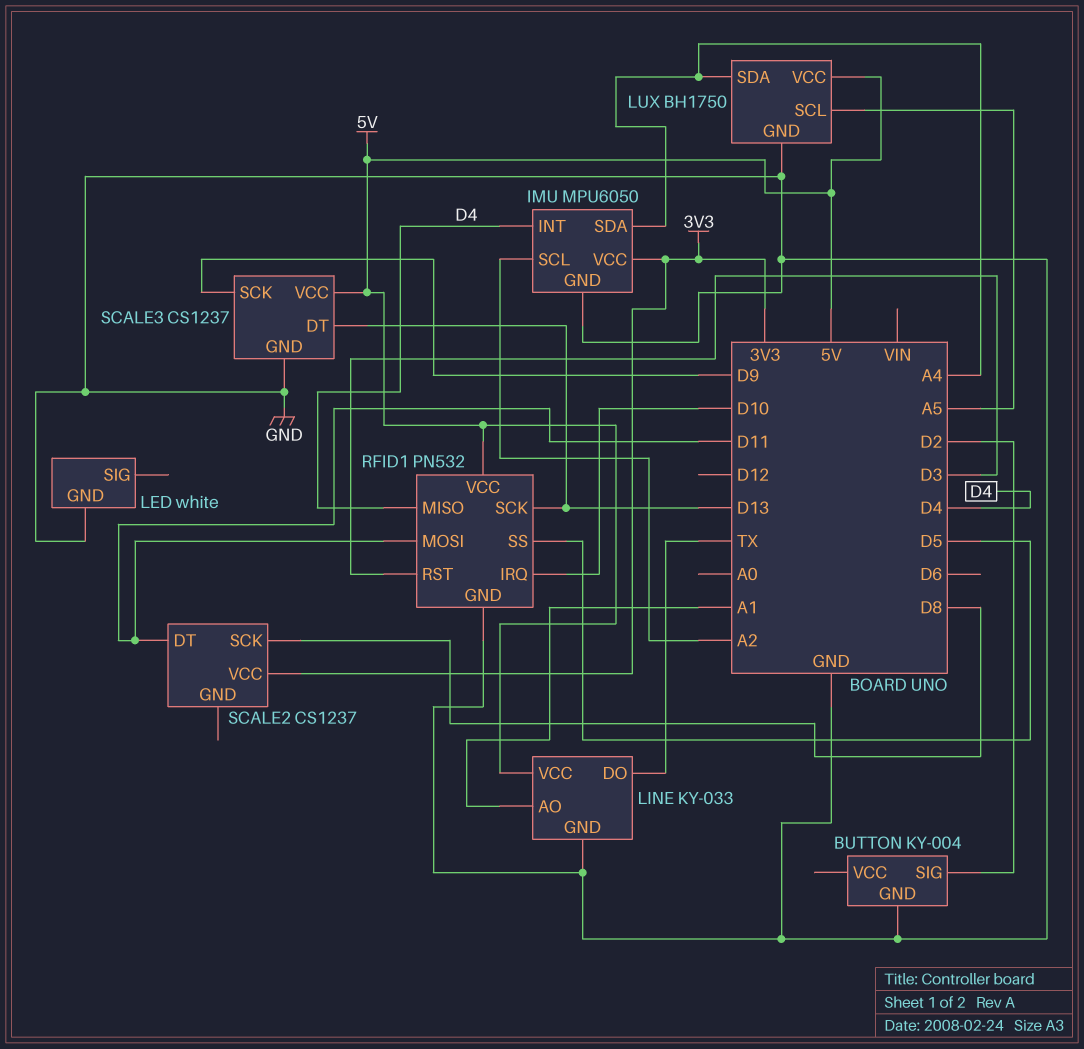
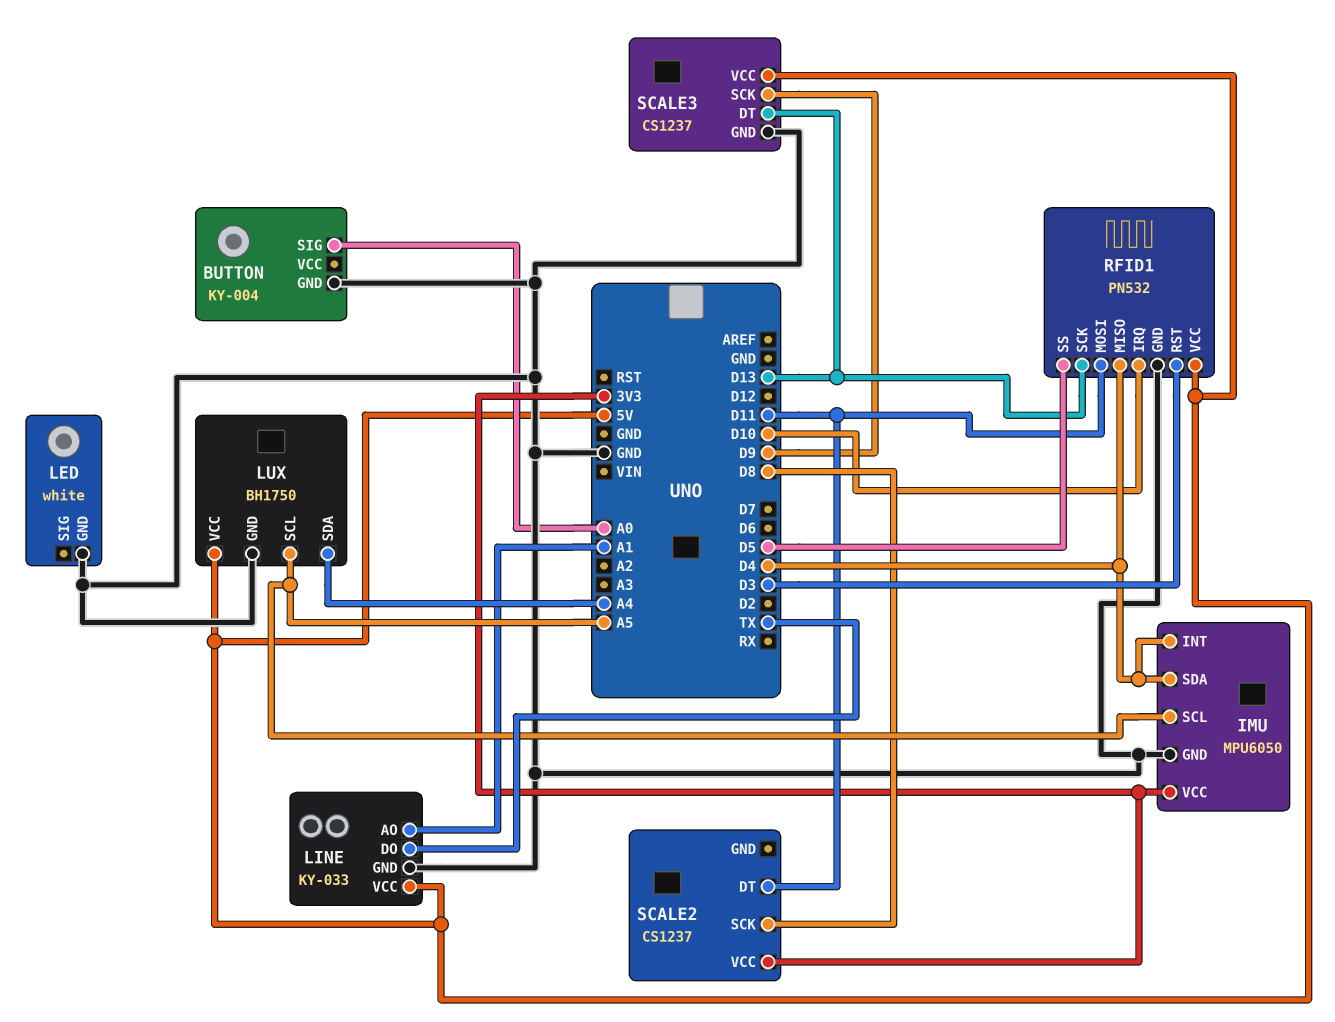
BUTTON pin SIG: D2 -> A0
IMU pin SCL: A2 -> A5
IMU pin SDA: A4 -> D4

